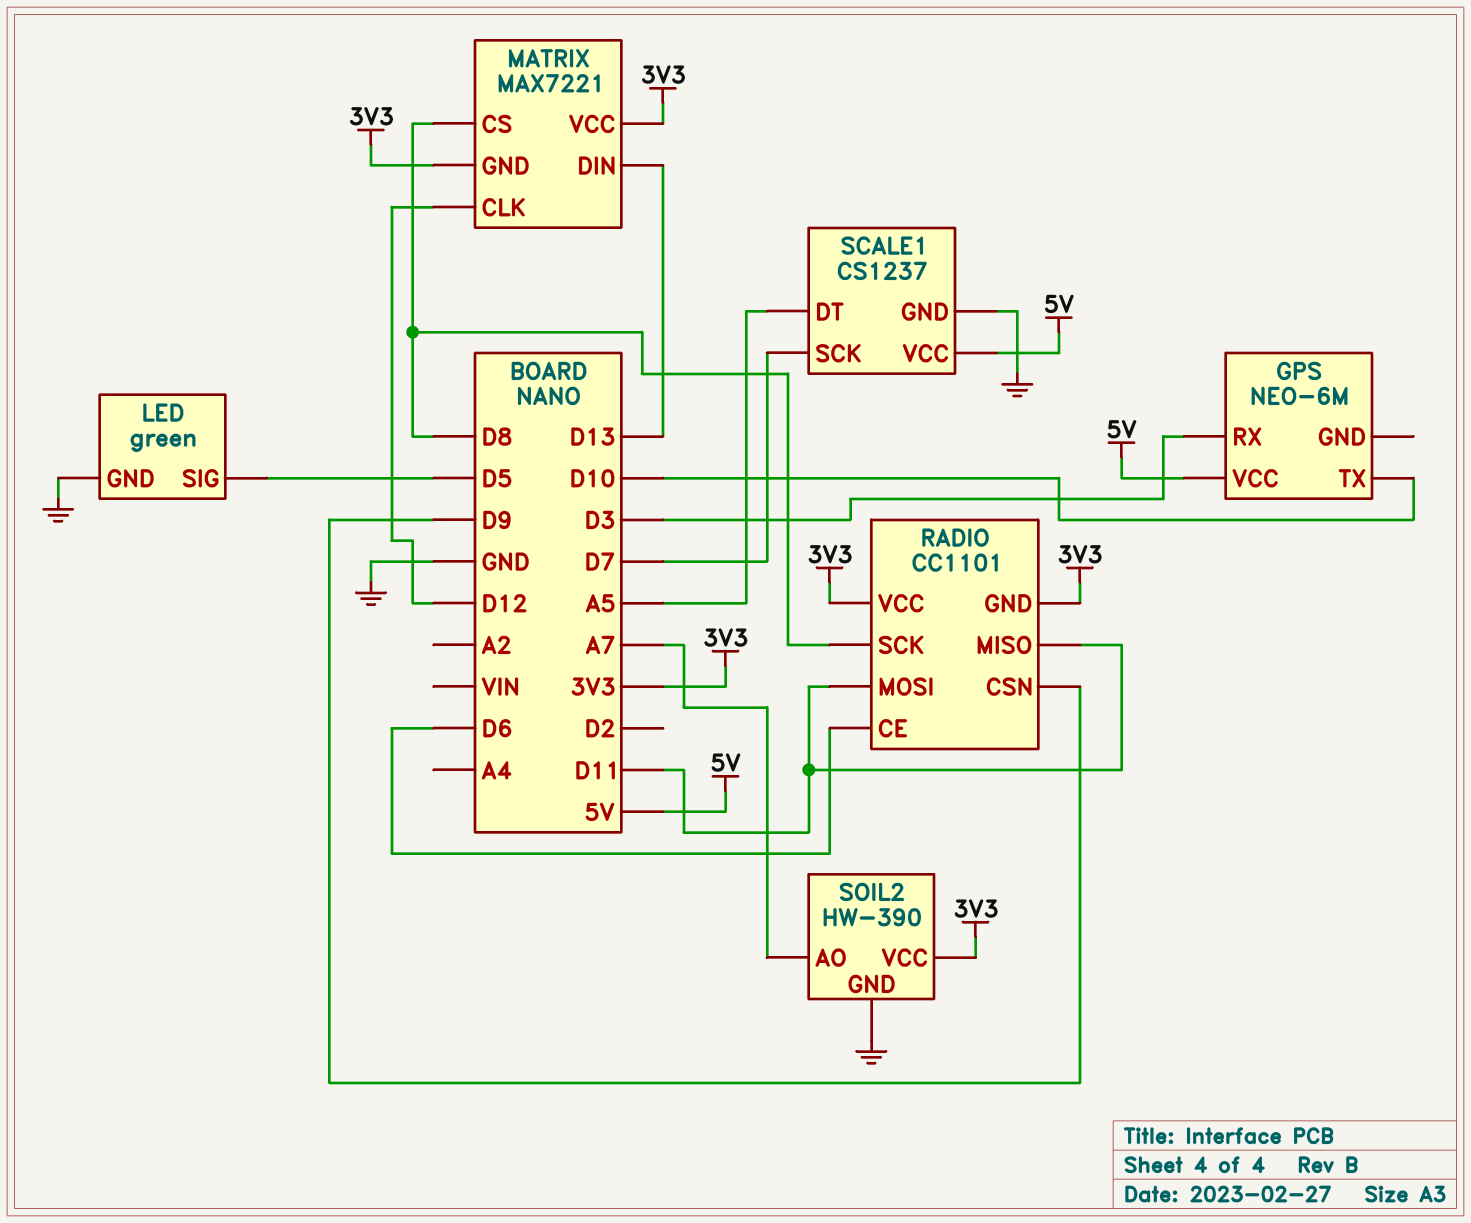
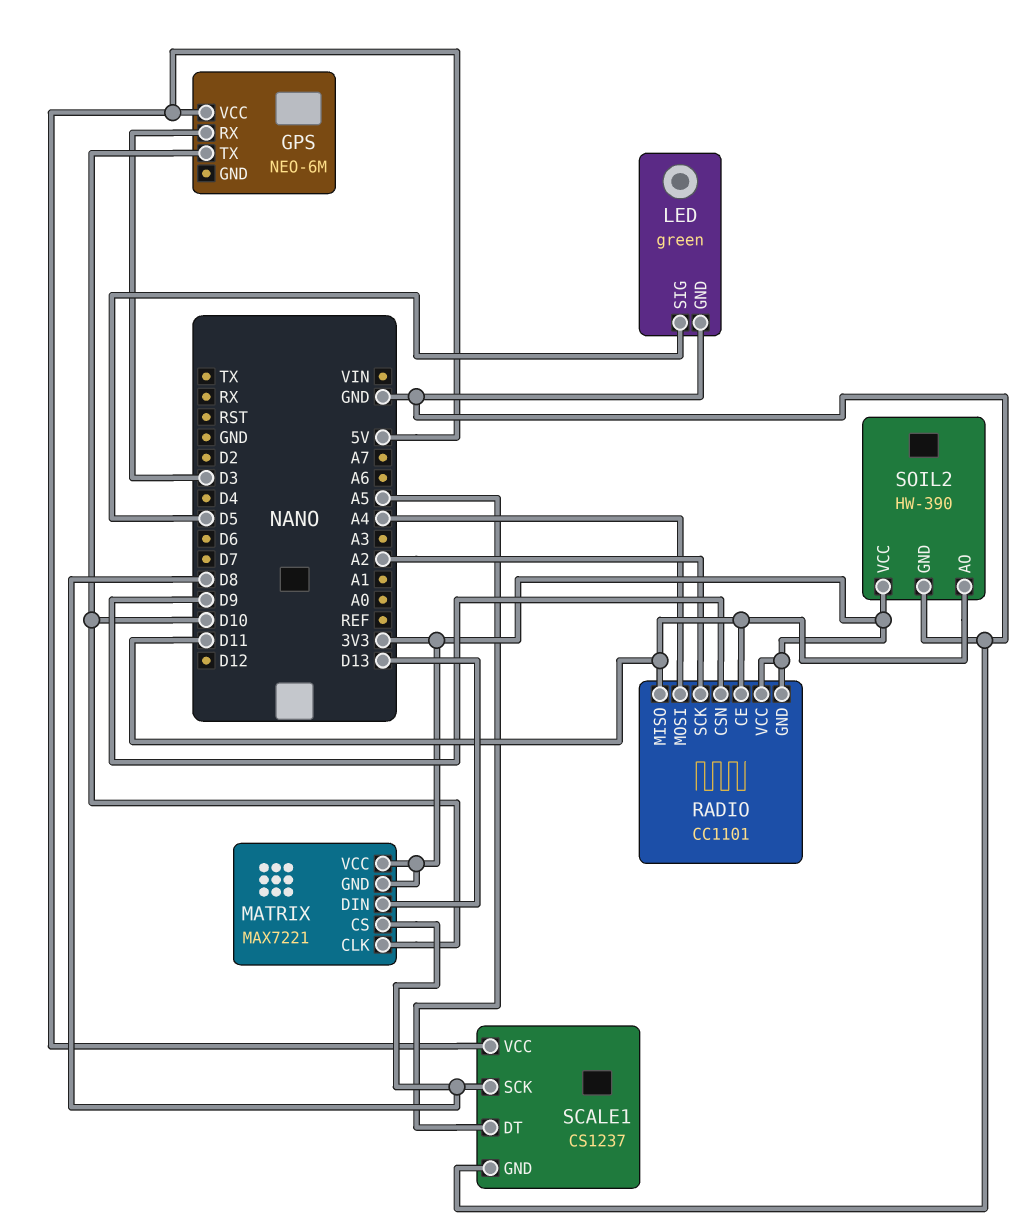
MATRIX pin CLK: D12 -> D10
RADIO pin CE: D6 -> D11
RADIO pin MOSI: D11 -> A4
RADIO pin SCK: D8 -> A2
SCALE1 pin SCK: D7 -> D8
SOIL2 pin AO: A7 -> D11

